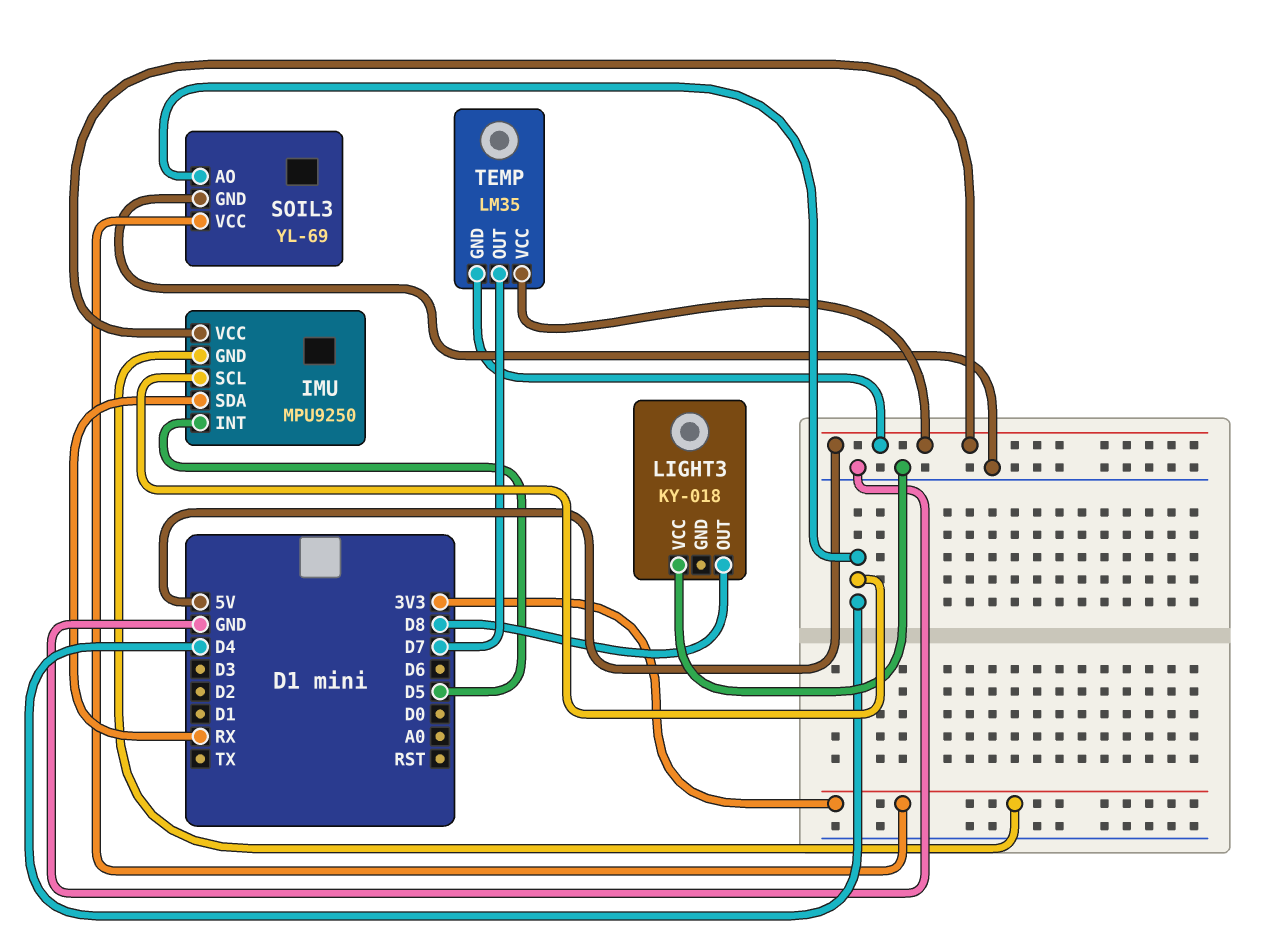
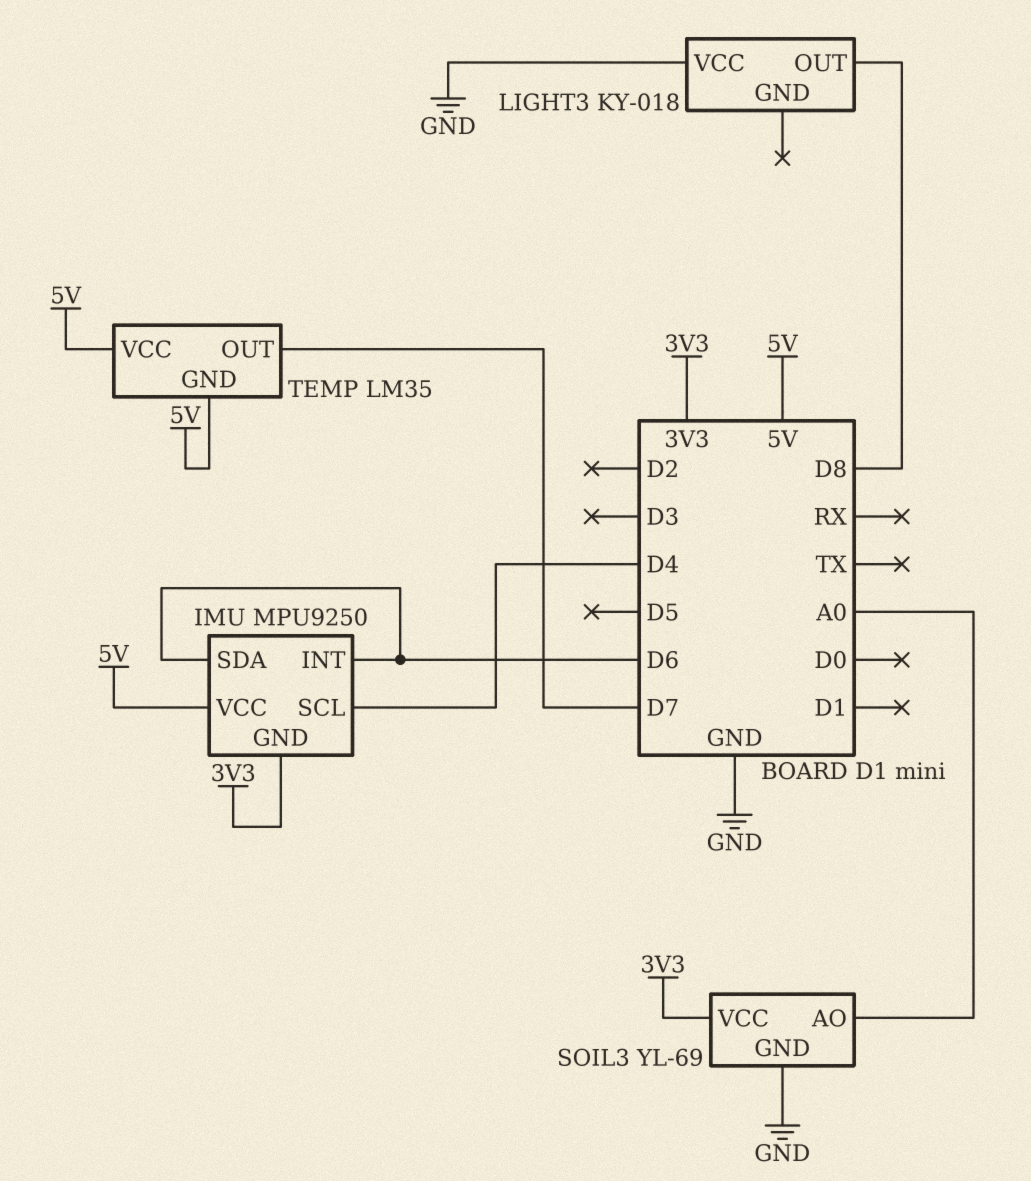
IMU pin INT: D5 -> D6
IMU pin SDA: RX -> D6
SOIL3 pin AO: D4 -> A0

